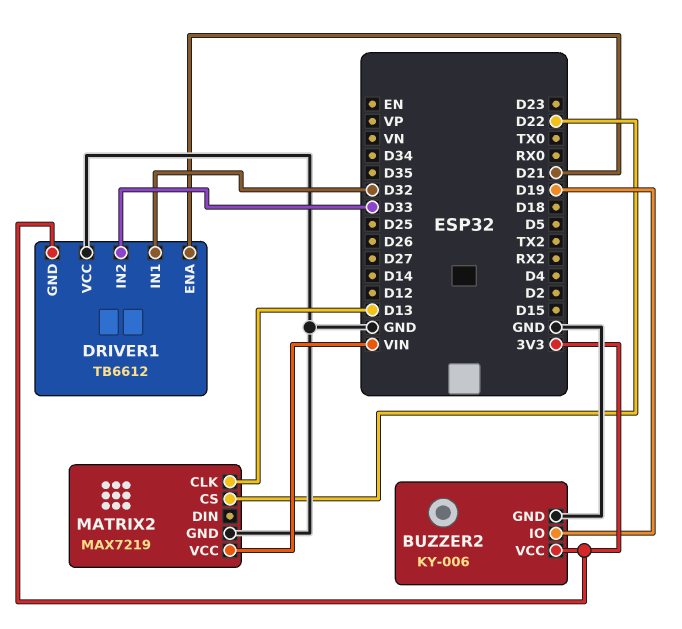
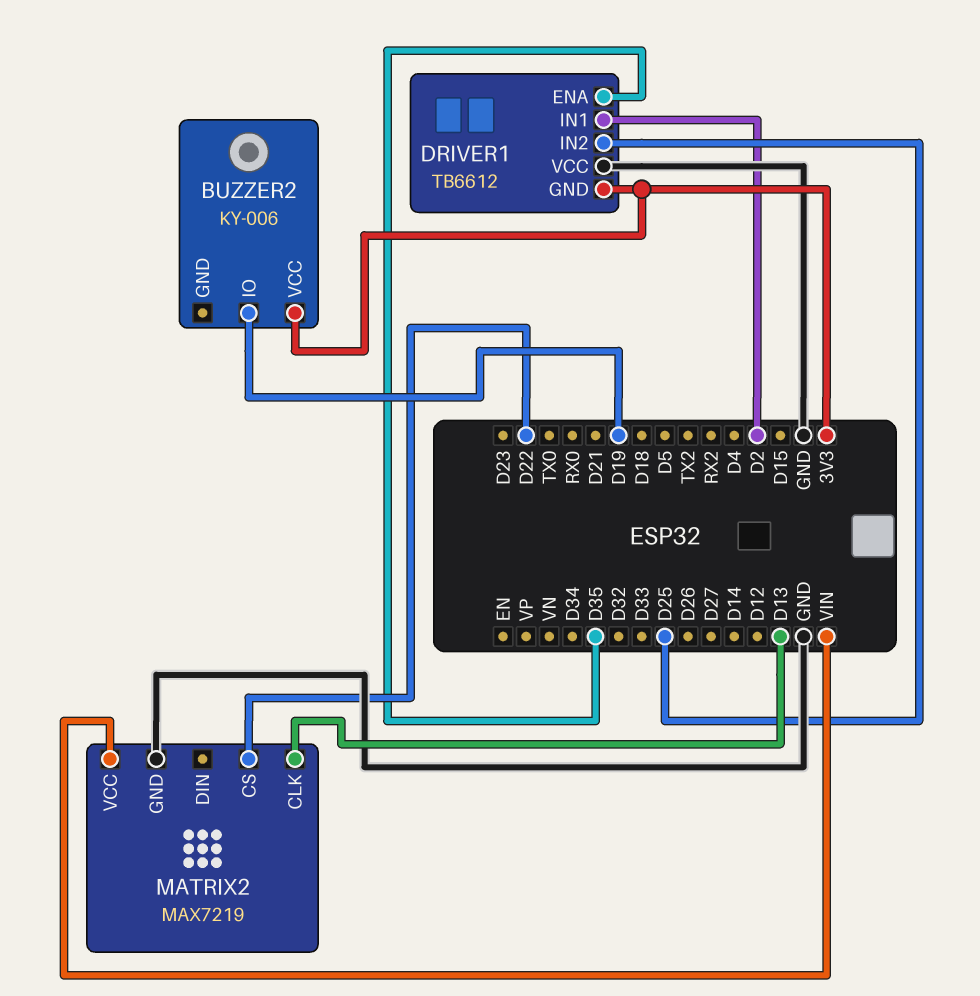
BUZZER2 pin GND: GND -> none
DRIVER1 pin ENA: D21 -> D35
DRIVER1 pin IN1: D32 -> D2
DRIVER1 pin IN2: D33 -> D25

